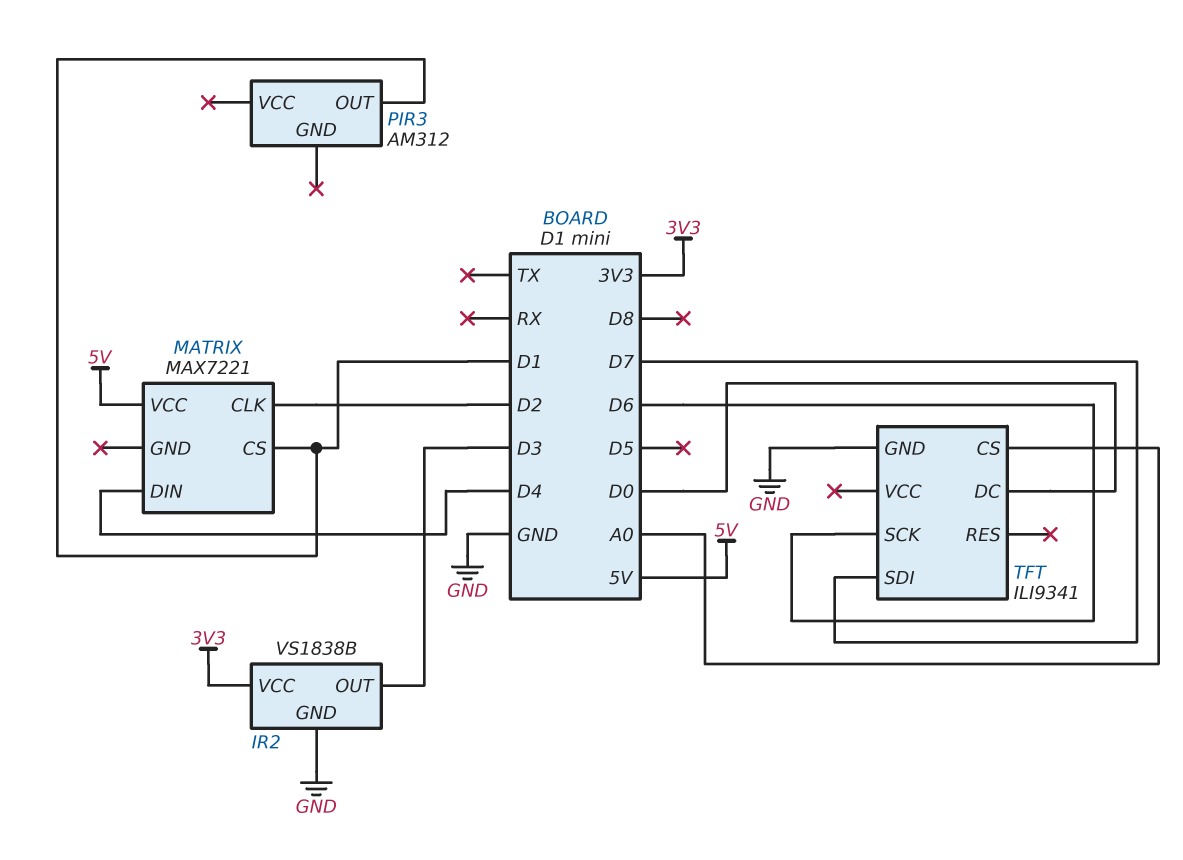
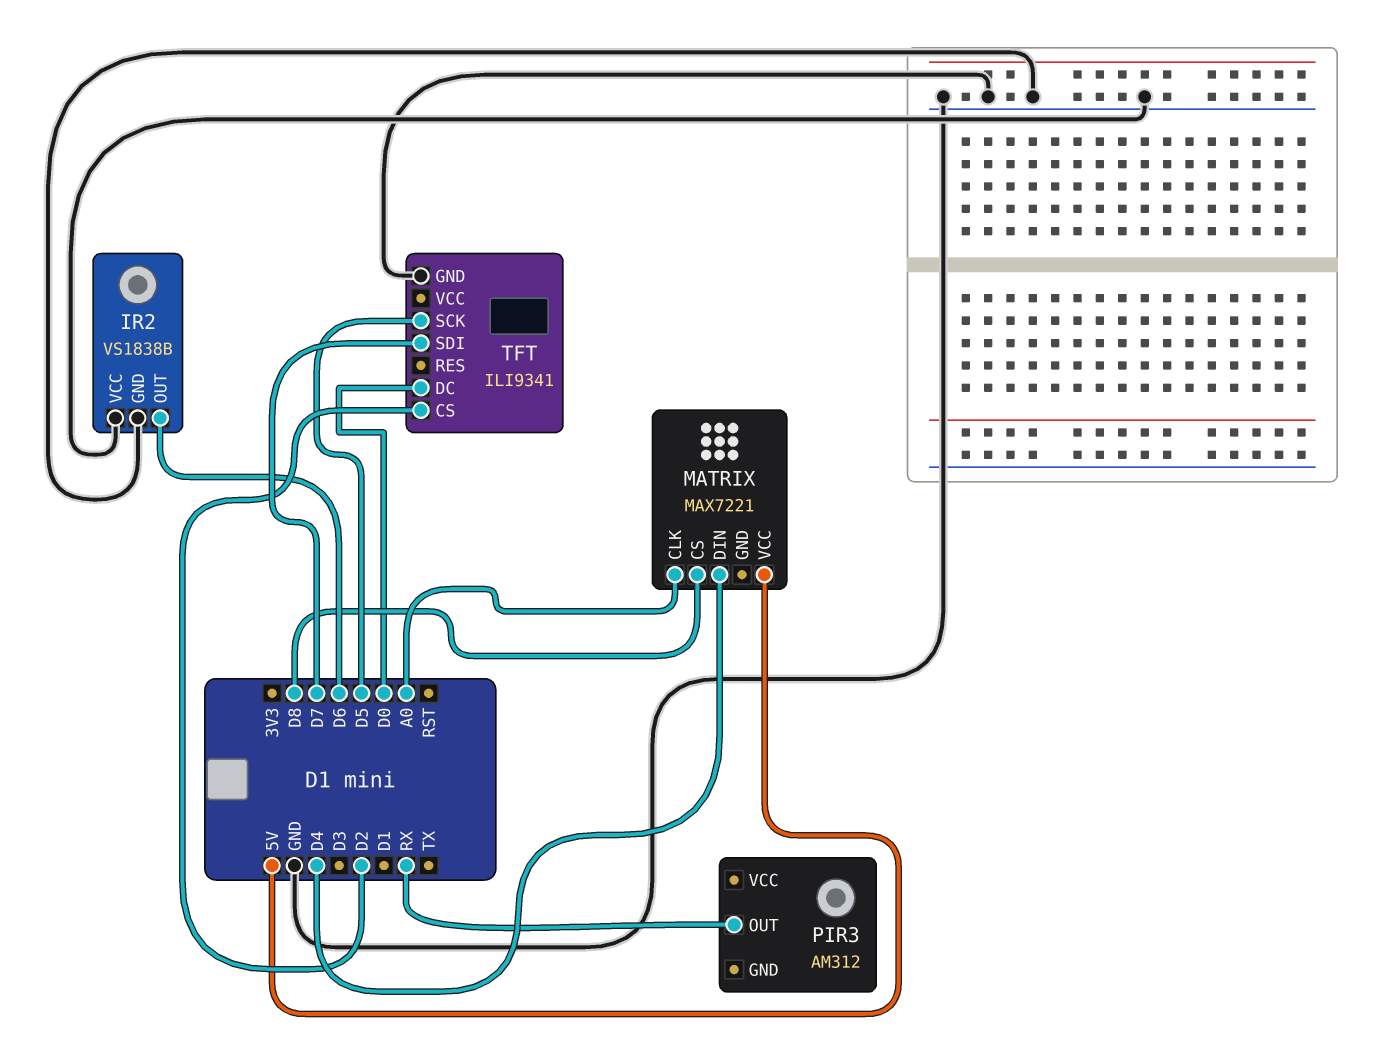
IR2 pin OUT: D3 -> D6
IR2 pin VCC: 3V3 -> GND
MATRIX pin CLK: D2 -> A0
MATRIX pin CS: D1 -> D8
PIR3 pin OUT: D1 -> RX
TFT pin CS: A0 -> D2
TFT pin SCK: D6 -> D5

